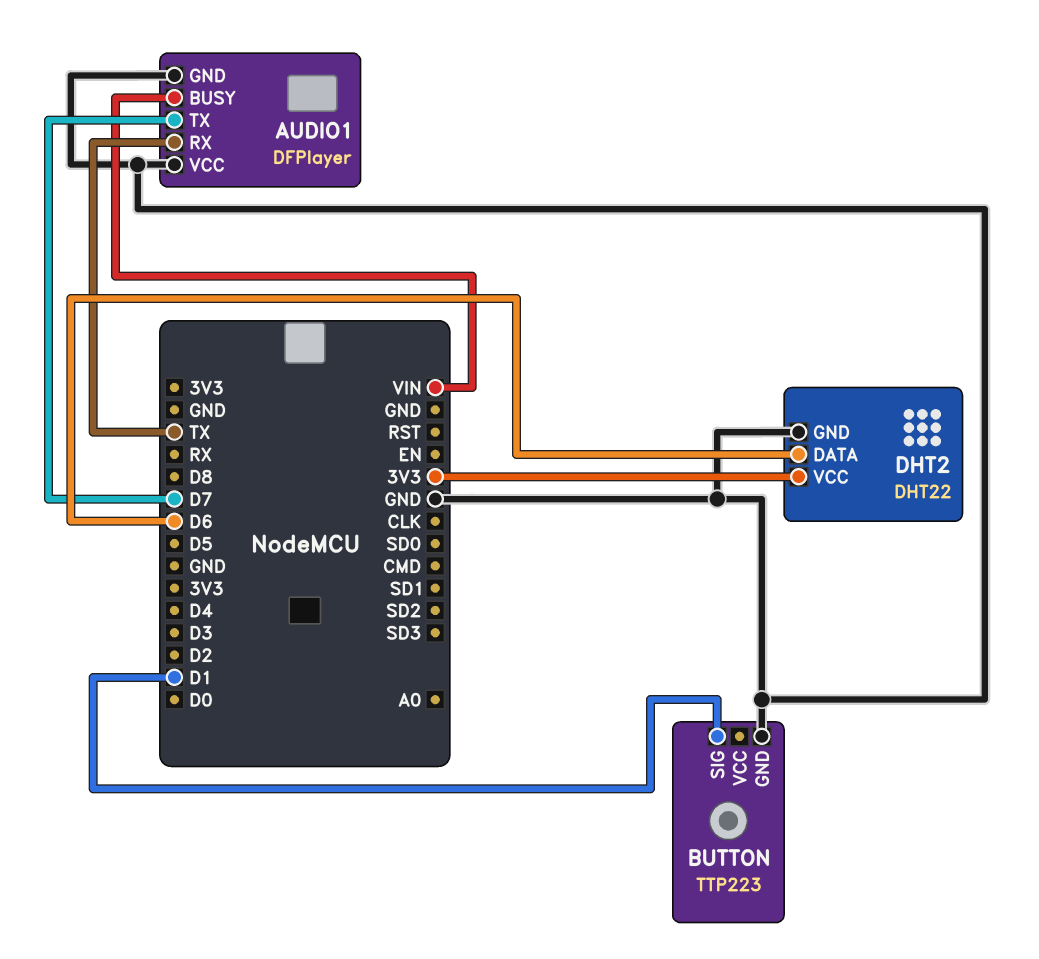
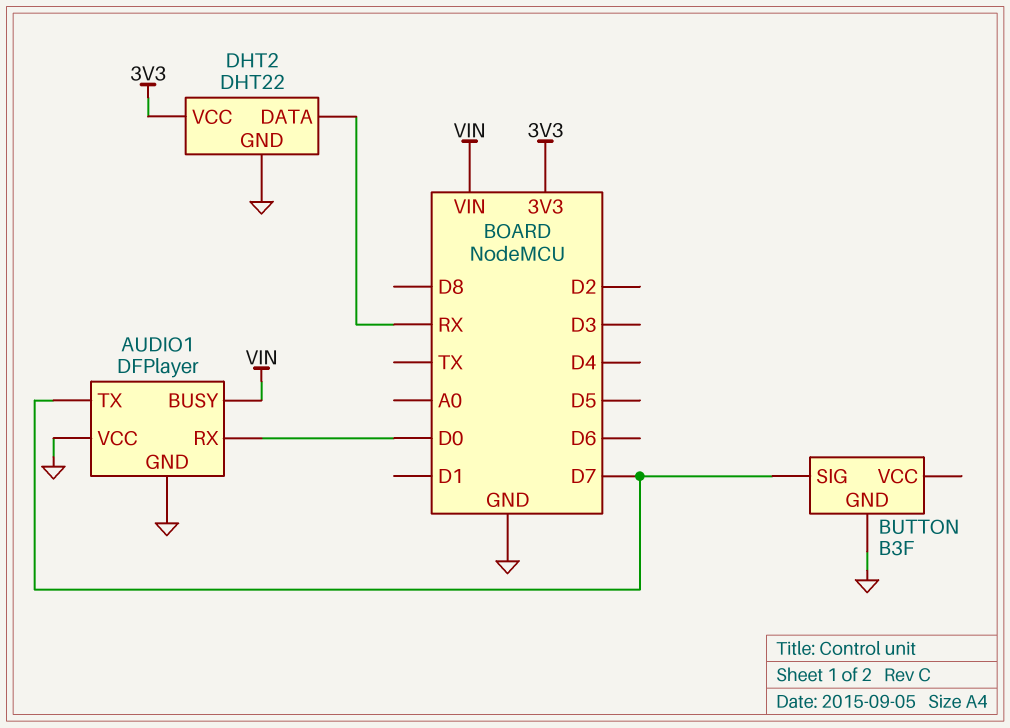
AUDIO1 pin RX: TX -> D0
BUTTON: TTP223 -> B3F
BUTTON pin SIG: D1 -> D7
DHT2 pin DATA: D6 -> RX

